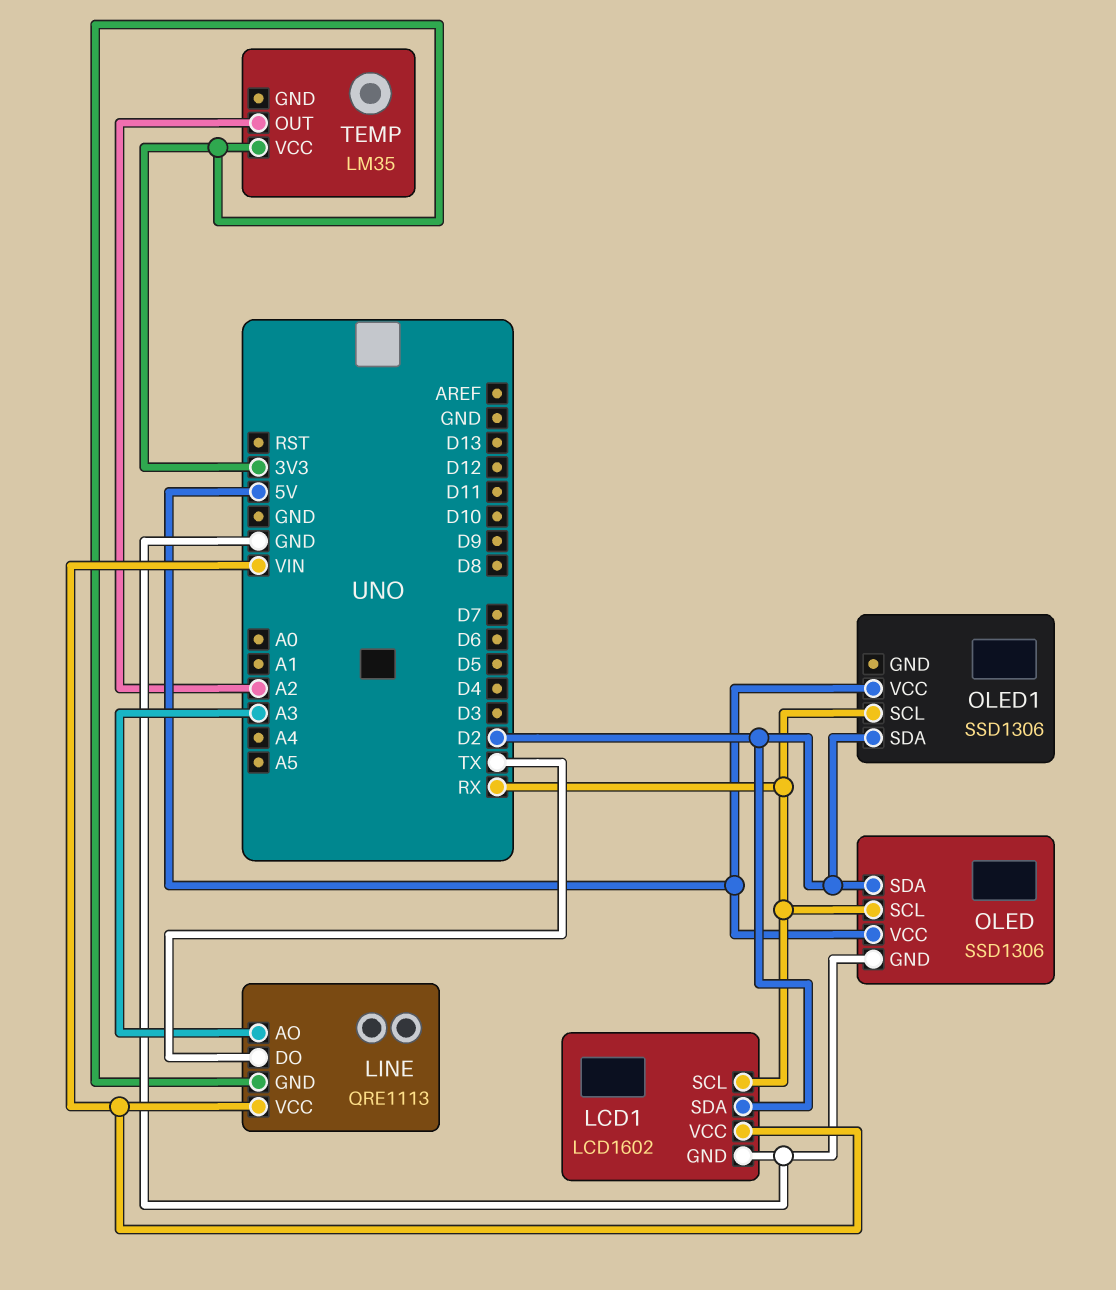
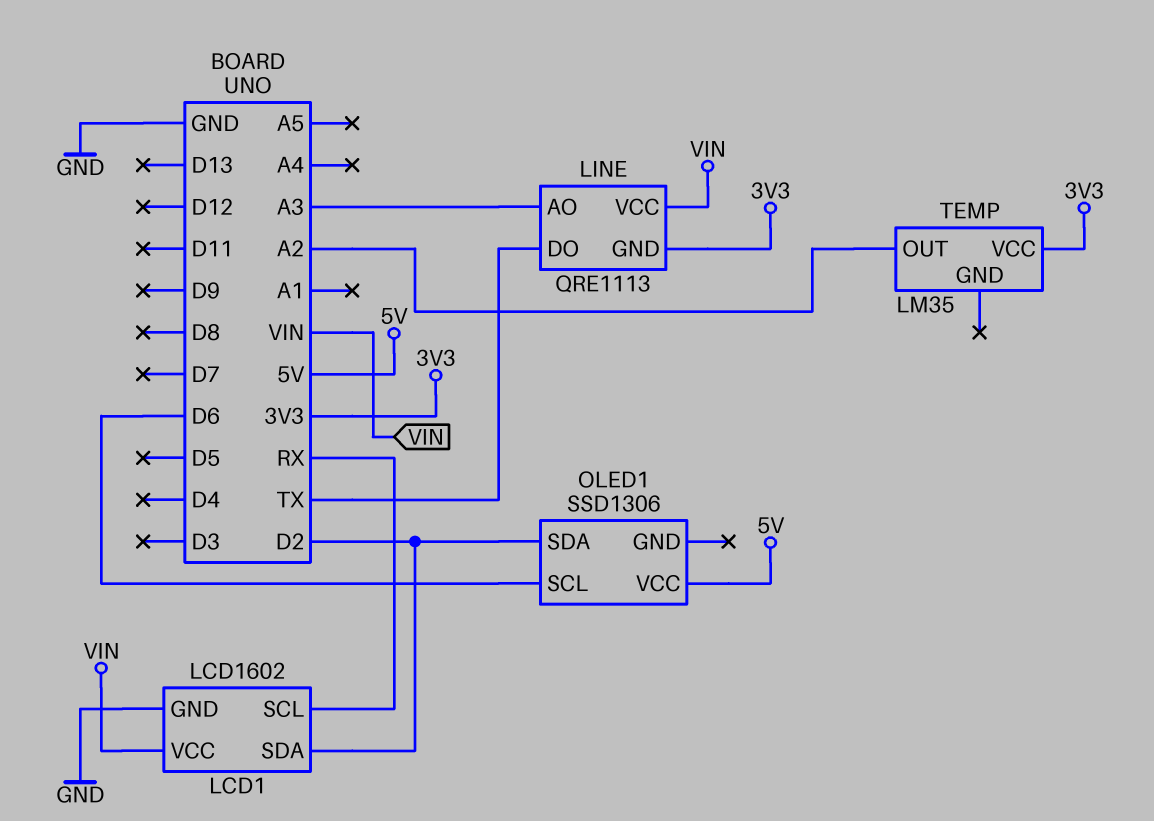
OLED: SSD1306 -> none
OLED pin GND: GND -> none
OLED pin SCL: RX -> none
OLED pin SDA: D2 -> none
OLED pin VCC: 5V -> none
OLED1 pin SCL: RX -> D6

